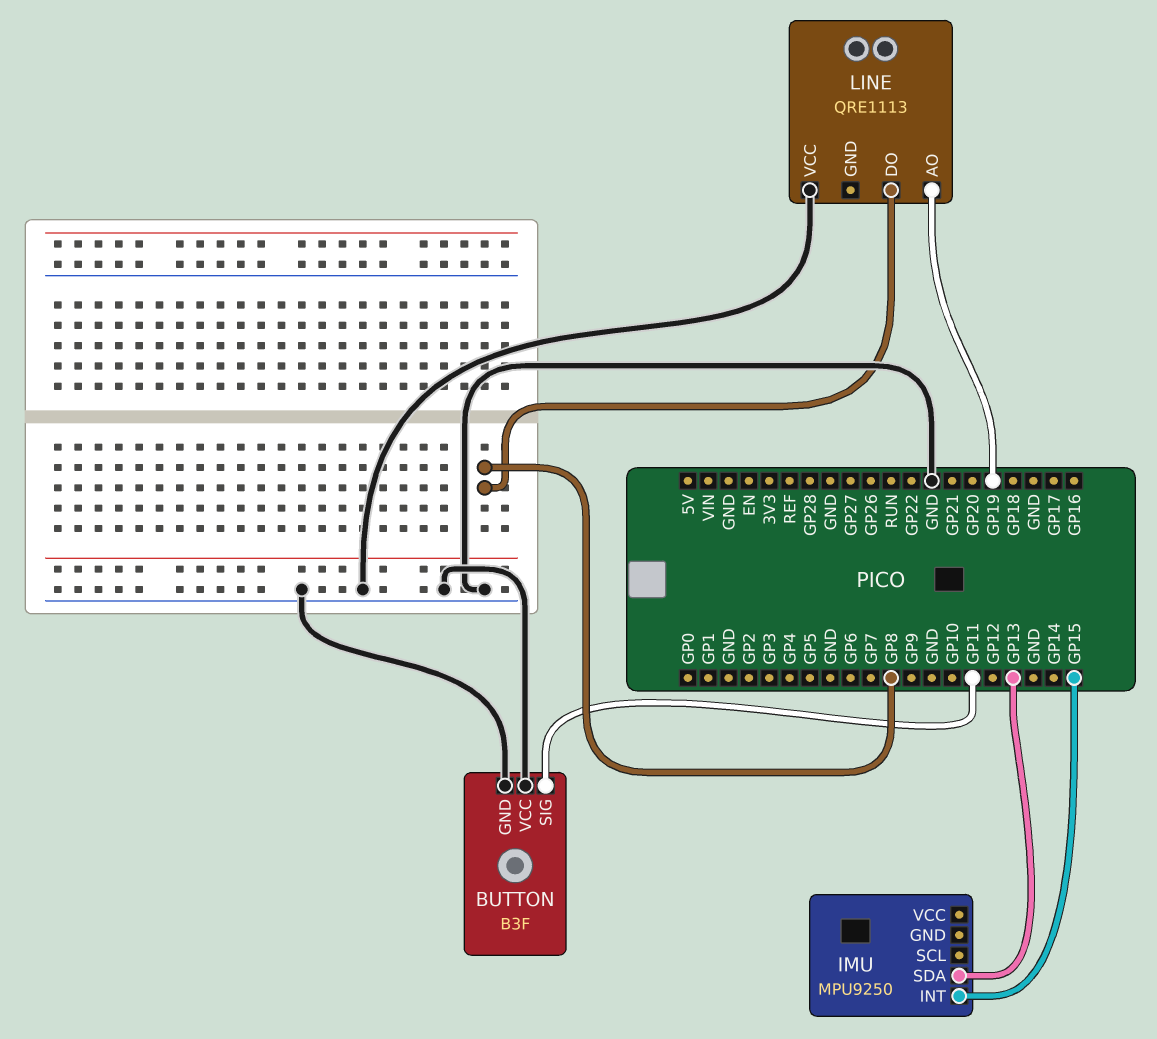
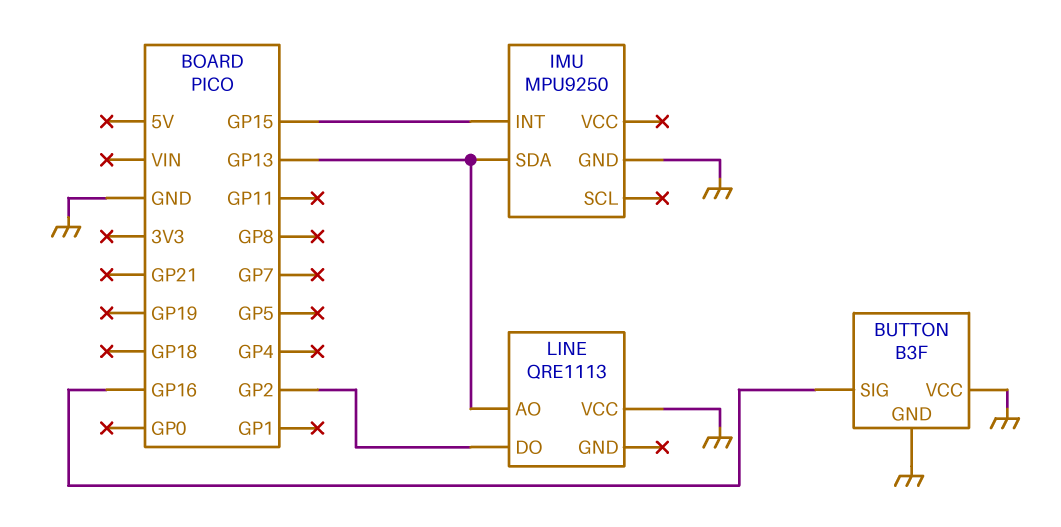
BUTTON pin SIG: GP11 -> GP16
IMU pin GND: none -> GND
LINE pin AO: GP19 -> GP13
LINE pin DO: GP8 -> GP2

